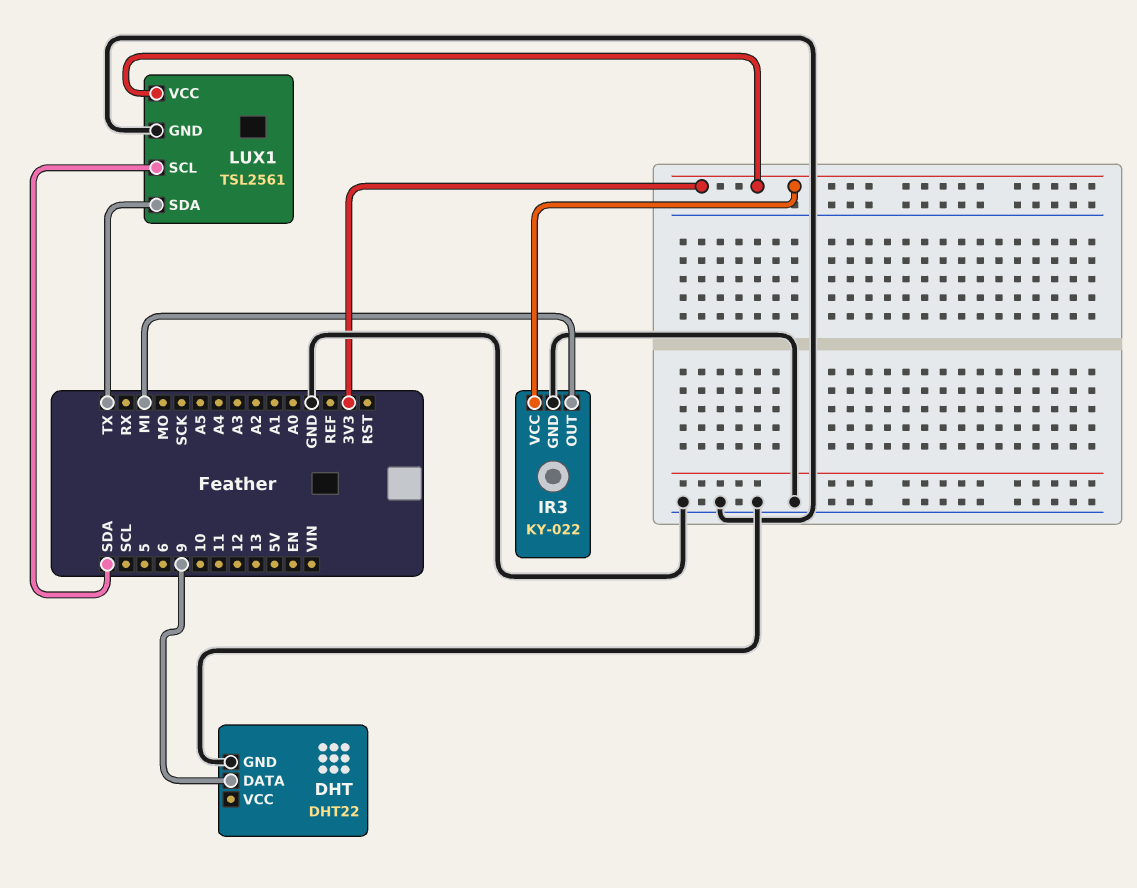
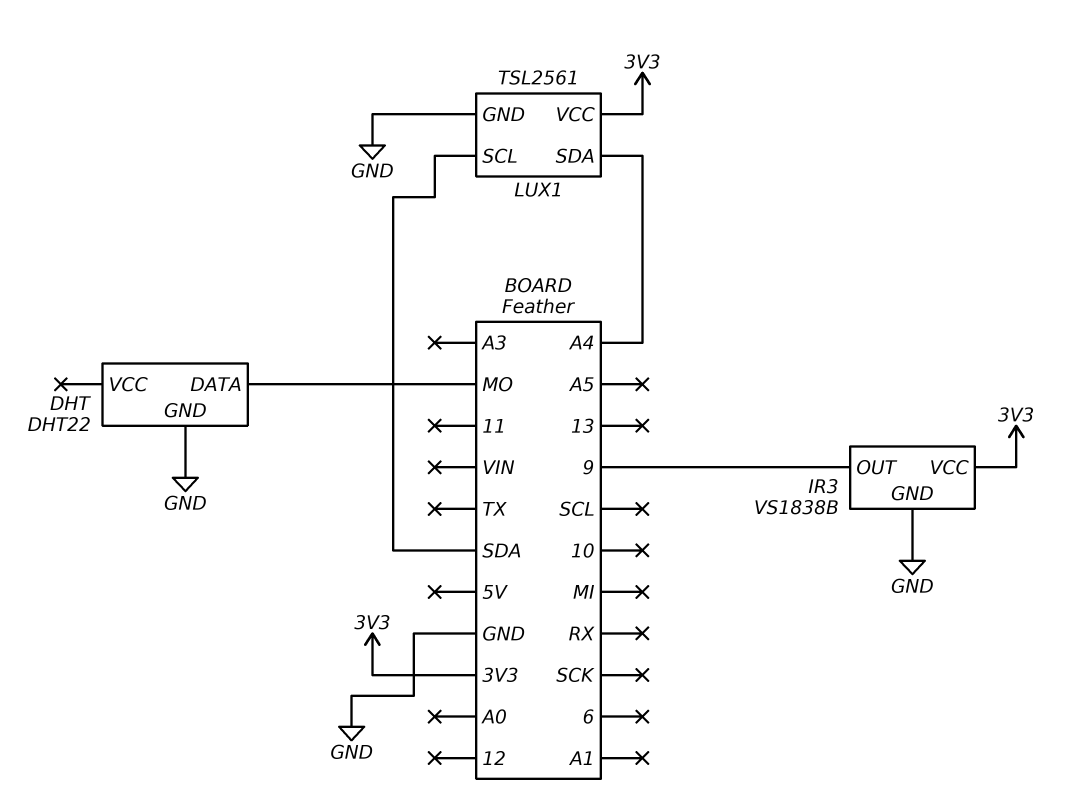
DHT pin DATA: 9 -> MO
IR3: KY-022 -> VS1838B
IR3 pin OUT: MI -> 9
LUX1 pin SDA: TX -> A4

